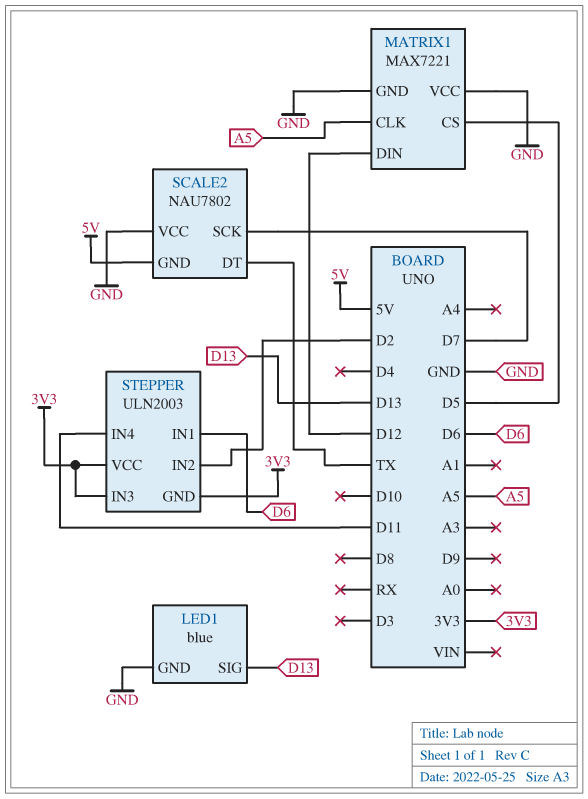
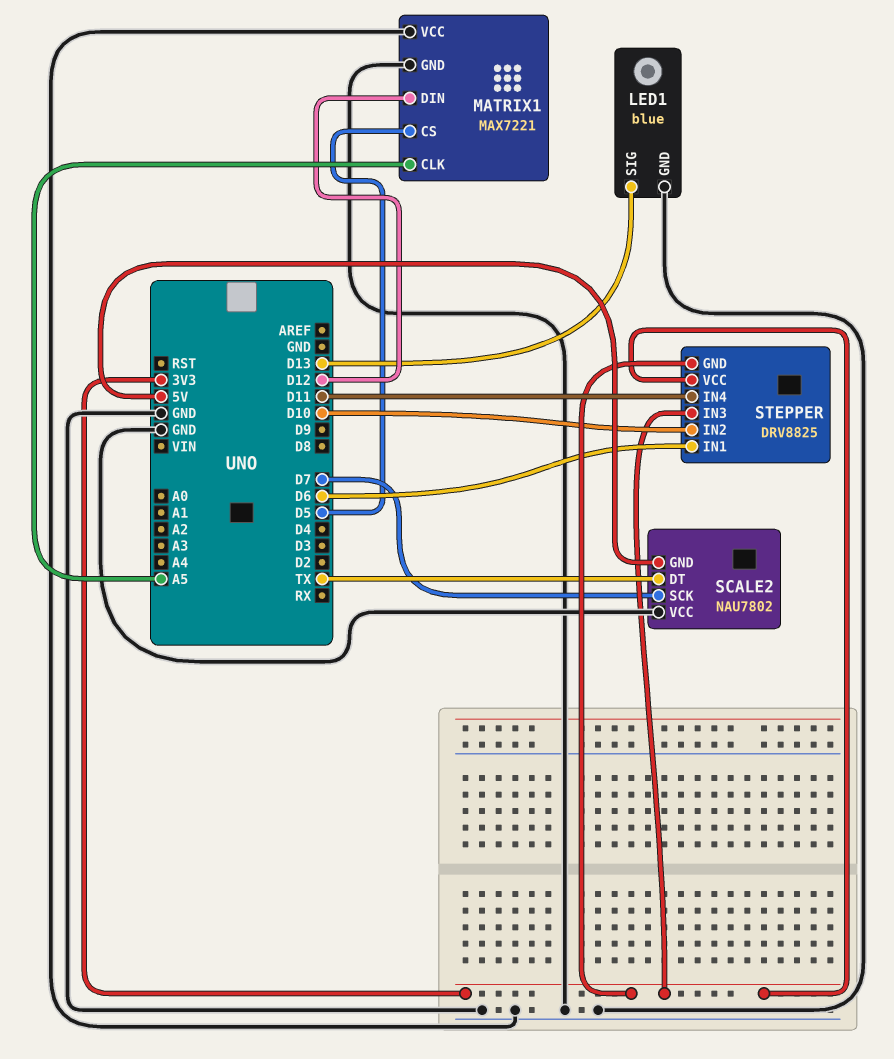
STEPPER: ULN2003 -> DRV8825
STEPPER pin IN2: D2 -> D10

